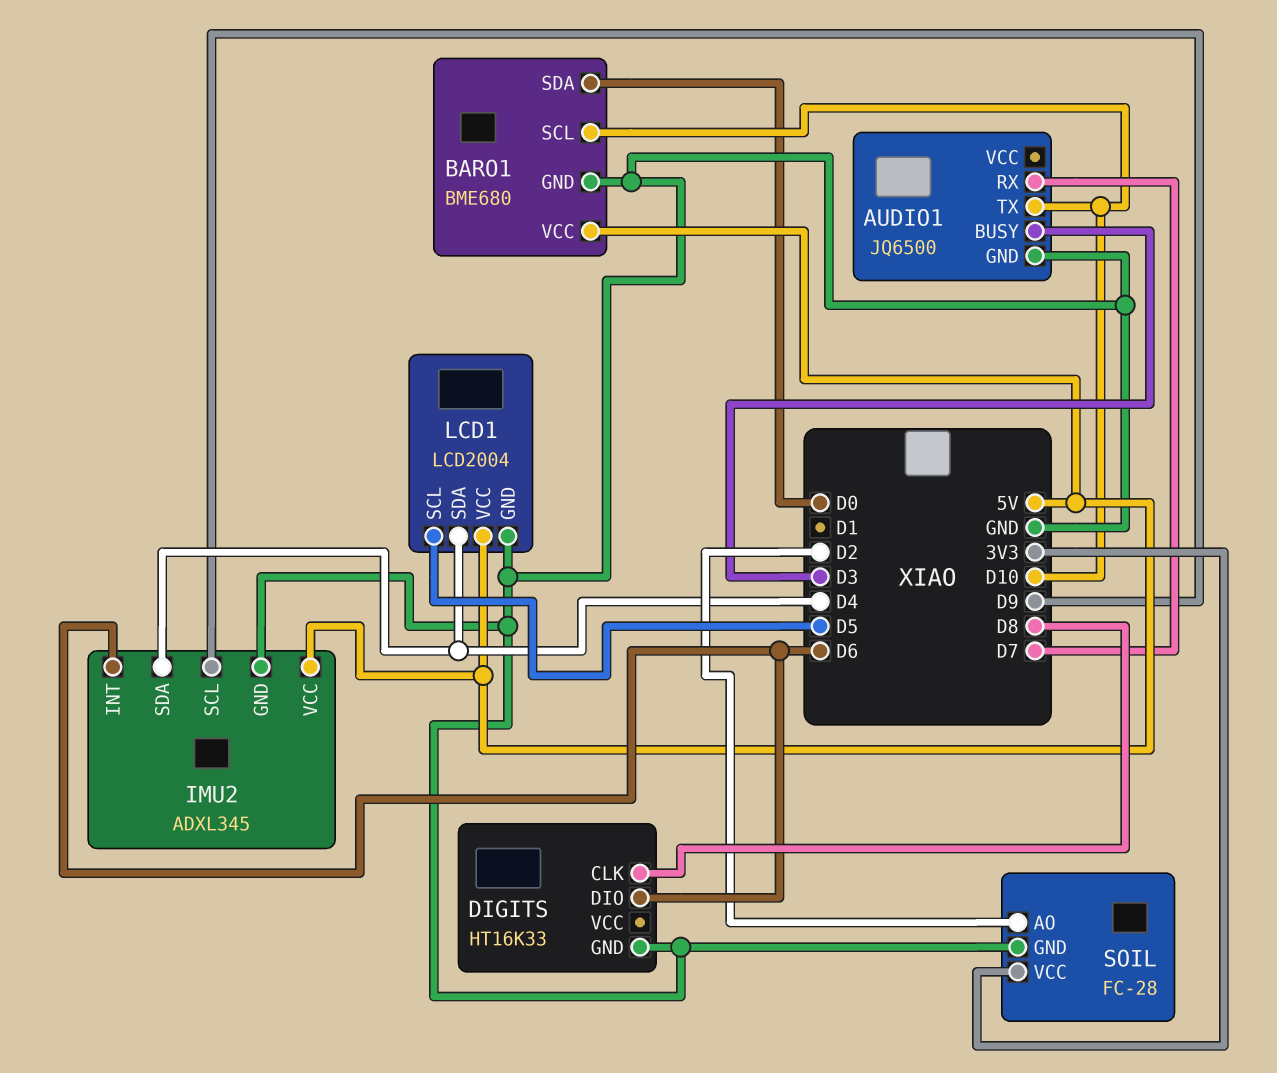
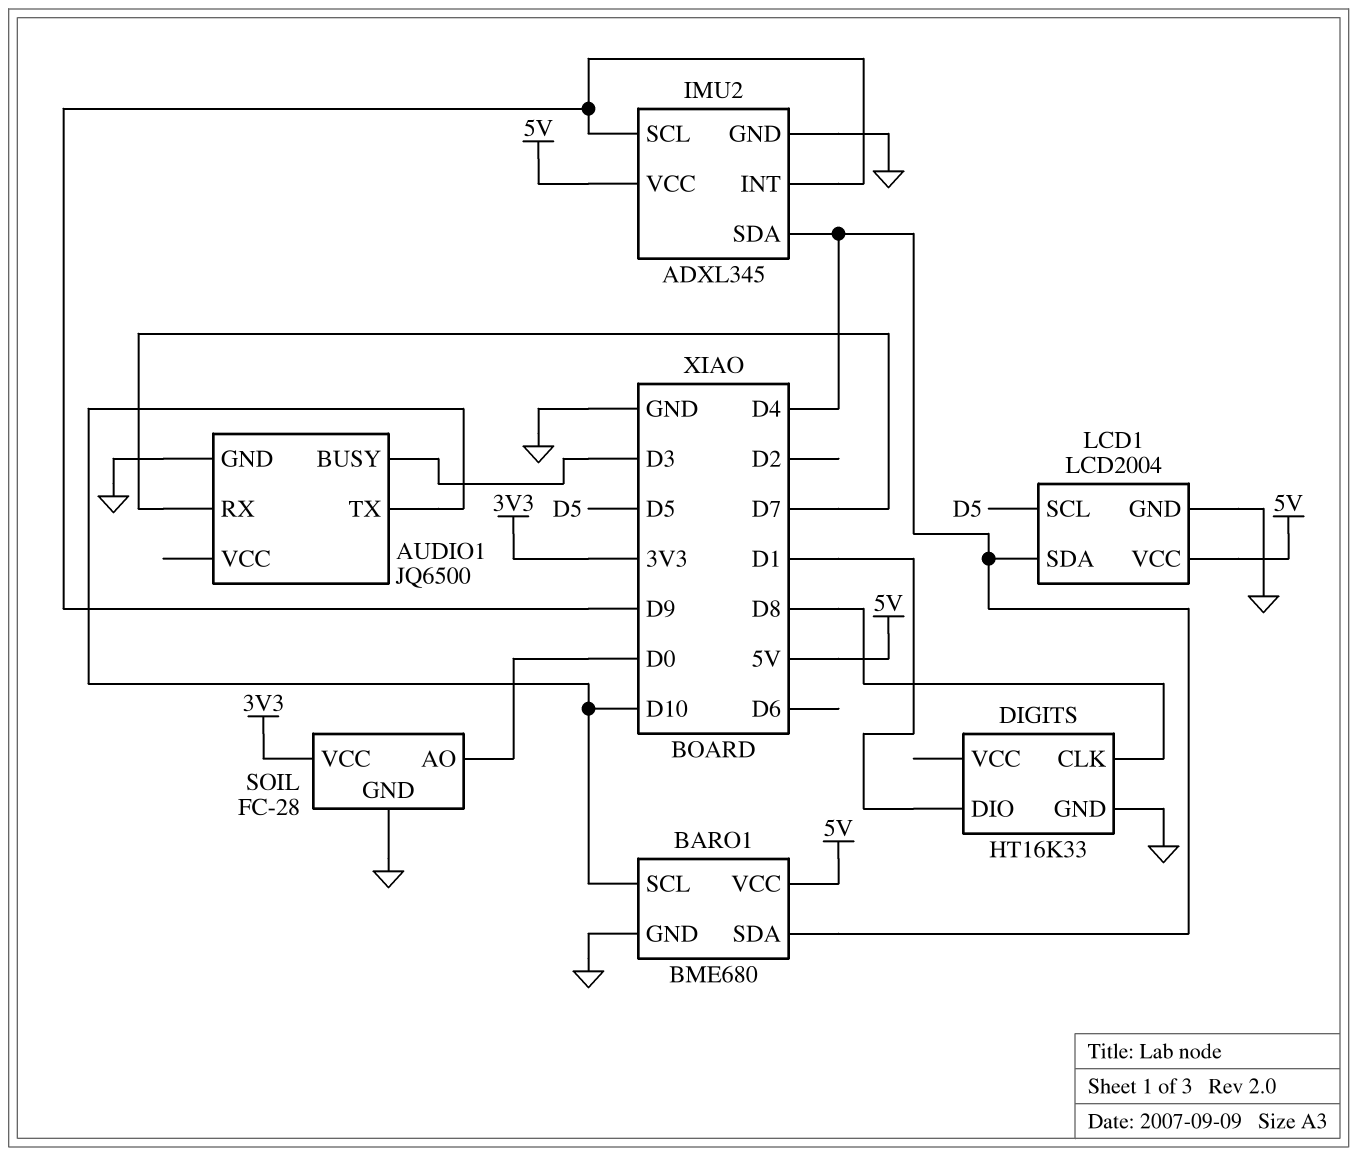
BARO1 pin SDA: D0 -> D4
DIGITS pin DIO: D6 -> D1
IMU2 pin INT: D6 -> D9
SOIL pin AO: D2 -> D0

